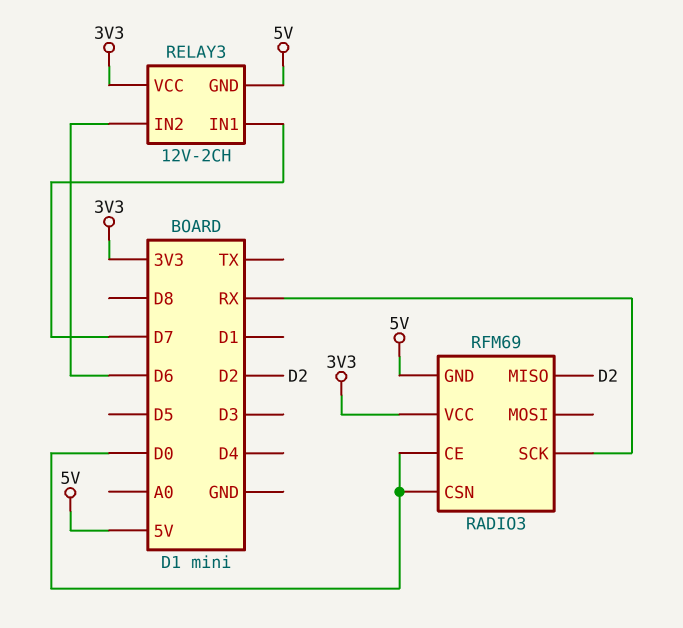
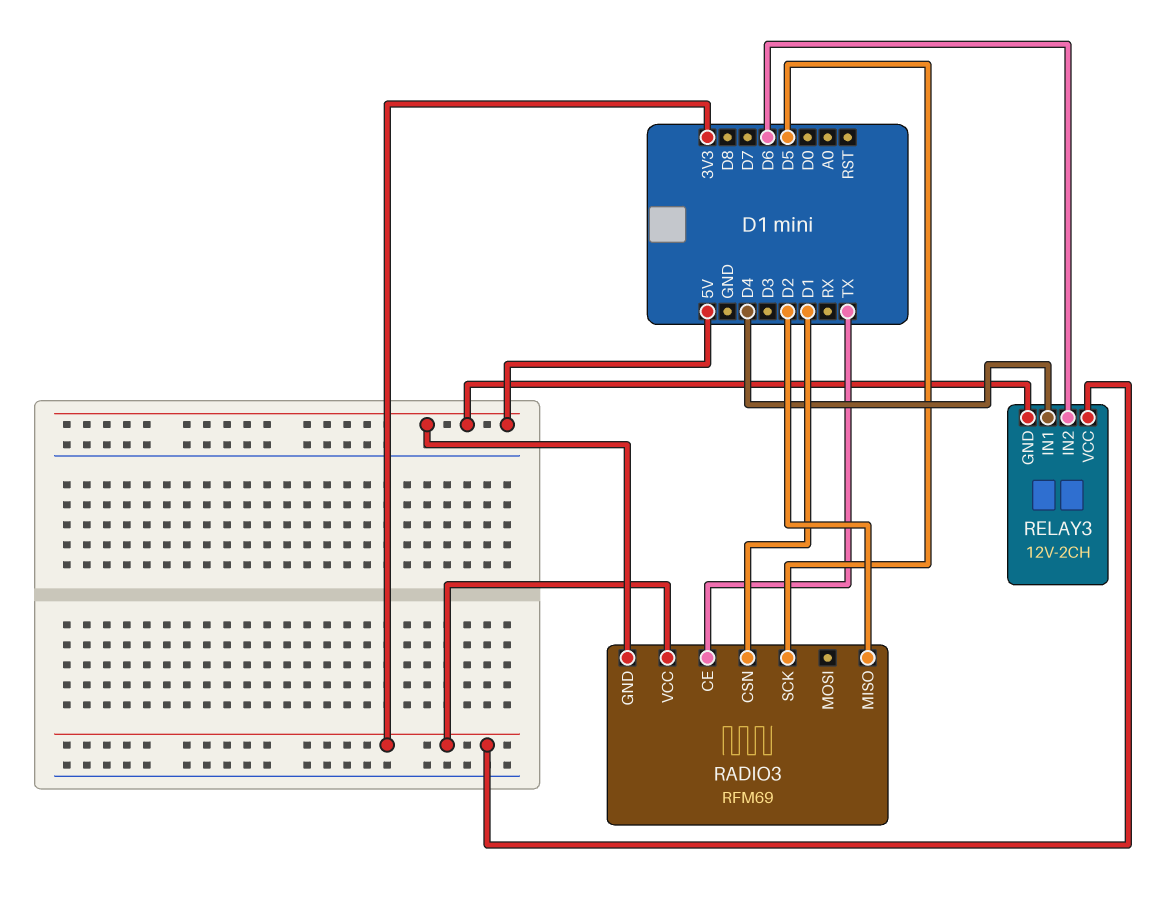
RADIO3 pin CE: D0 -> TX
RADIO3 pin CSN: D0 -> D1
RADIO3 pin SCK: RX -> D5
RELAY3 pin IN1: D7 -> D4

